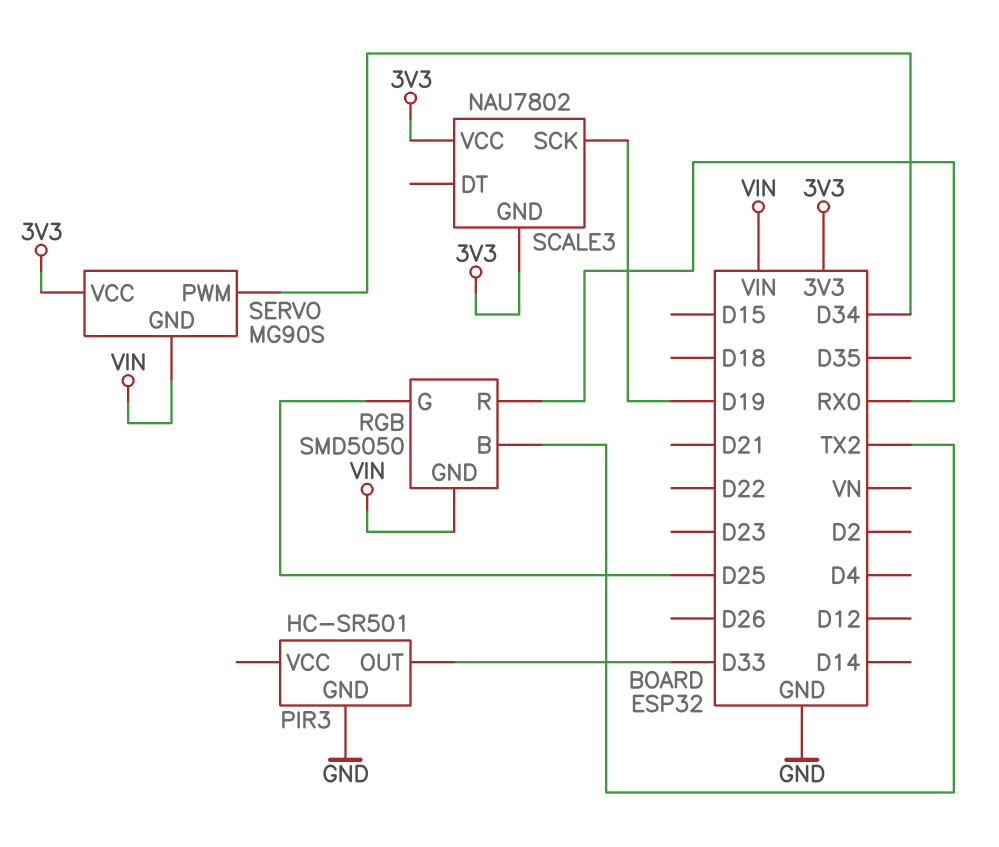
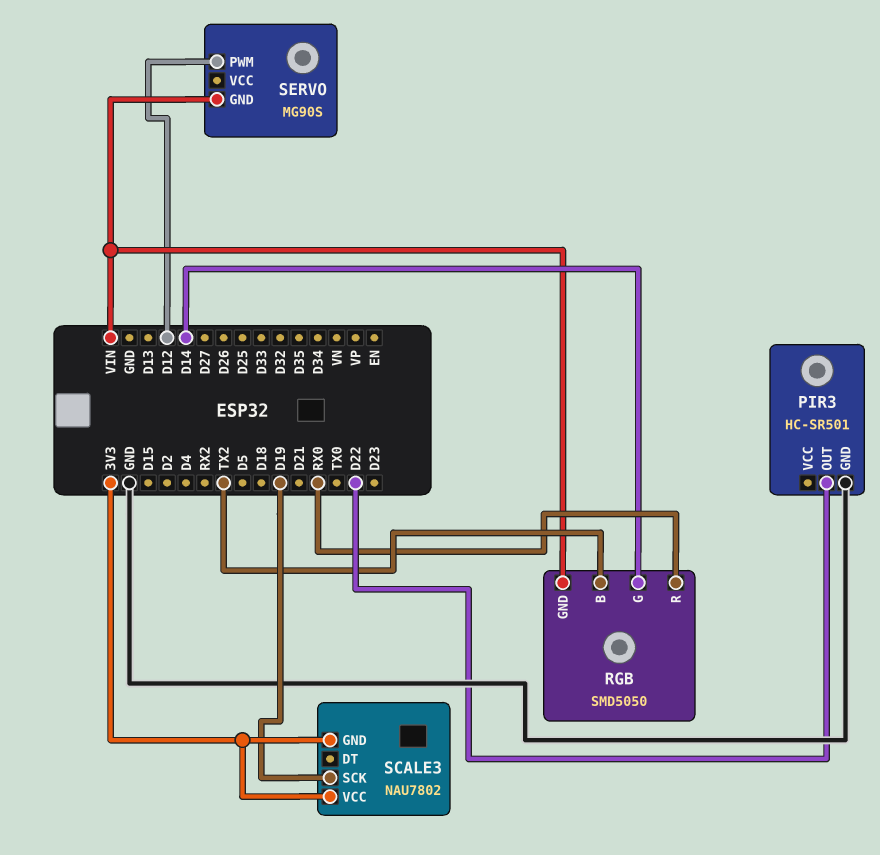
PIR3 pin OUT: D33 -> D22
RGB pin G: D25 -> D14
SERVO pin PWM: D34 -> D12
SERVO pin VCC: 3V3 -> none

